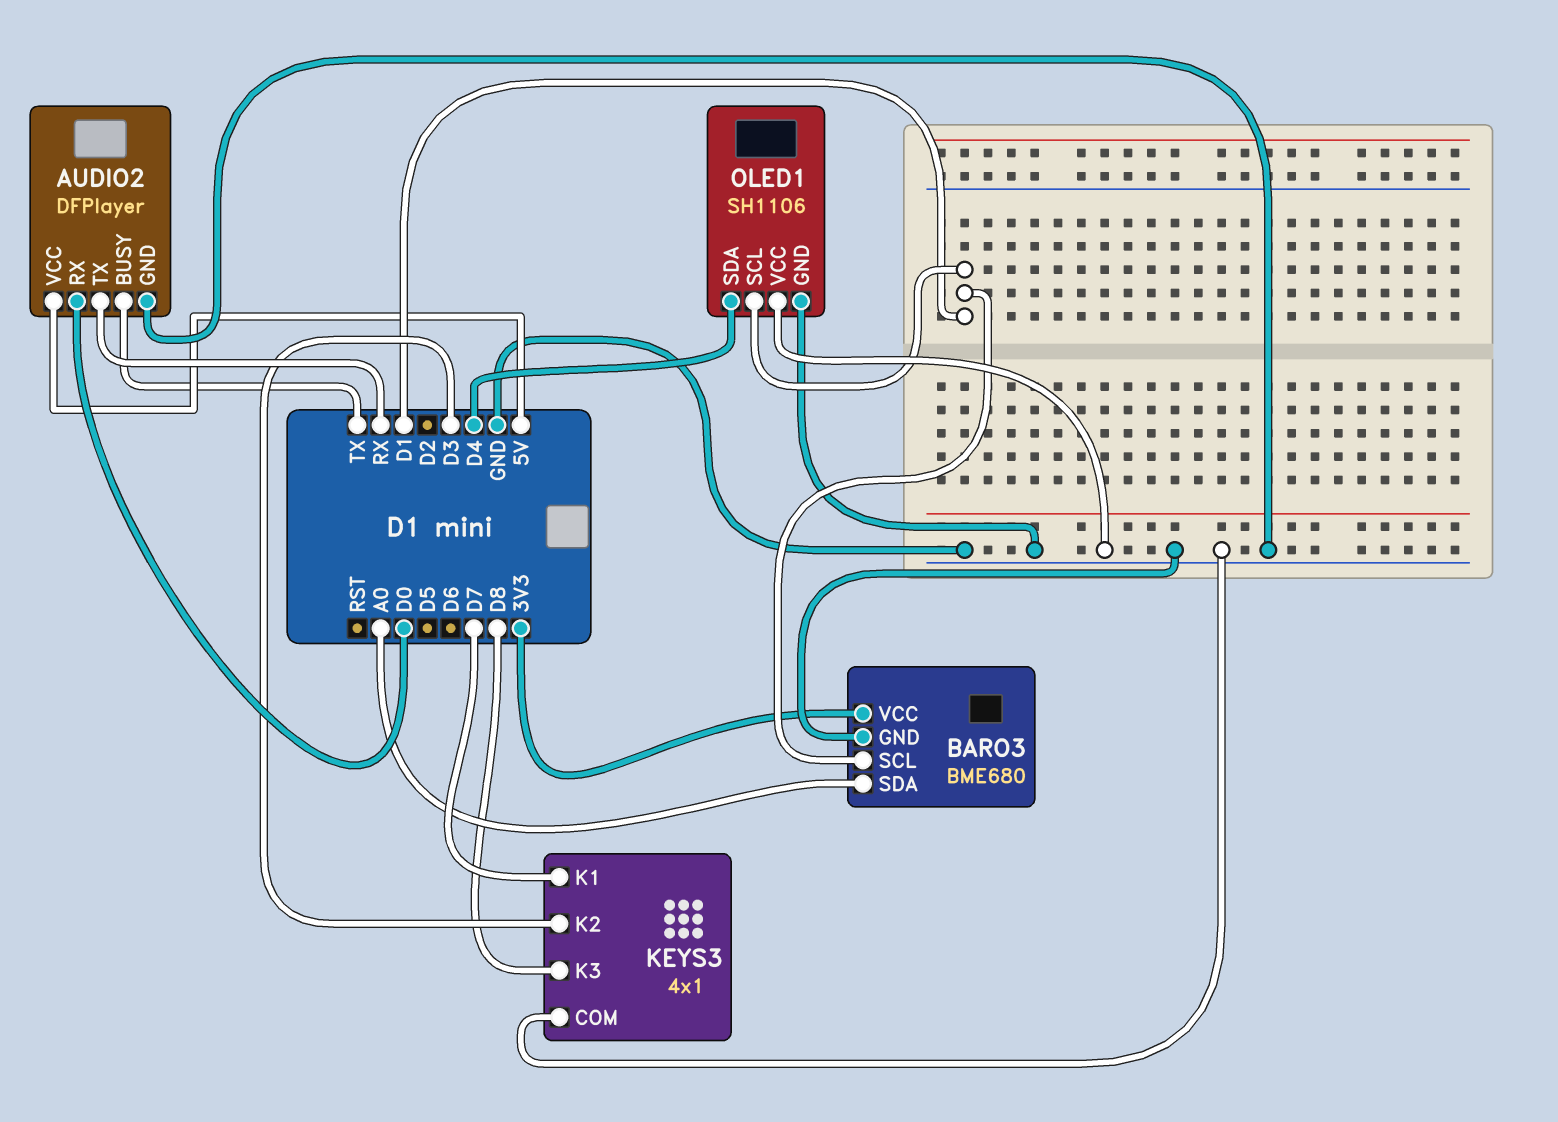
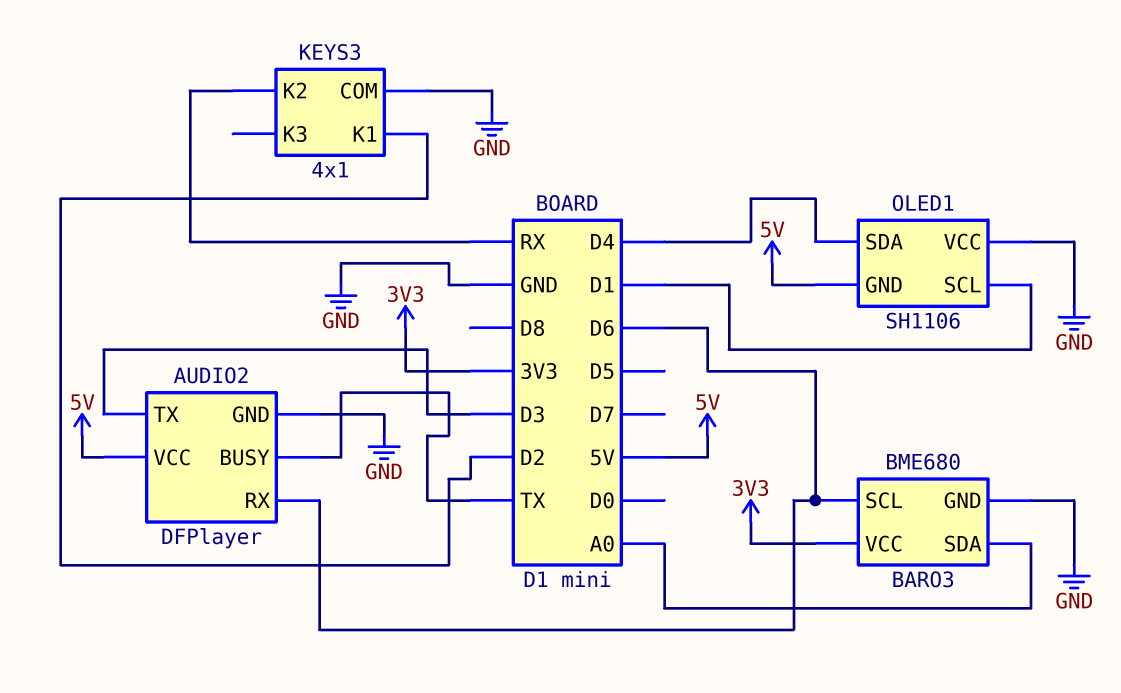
AUDIO2 pin RX: D0 -> D6
AUDIO2 pin TX: RX -> D3
BARO3 pin SCL: D1 -> D6
KEYS3 pin K1: D7 -> D2
KEYS3 pin K2: D3 -> RX
KEYS3 pin K3: D8 -> none
OLED1 pin GND: GND -> 5V

